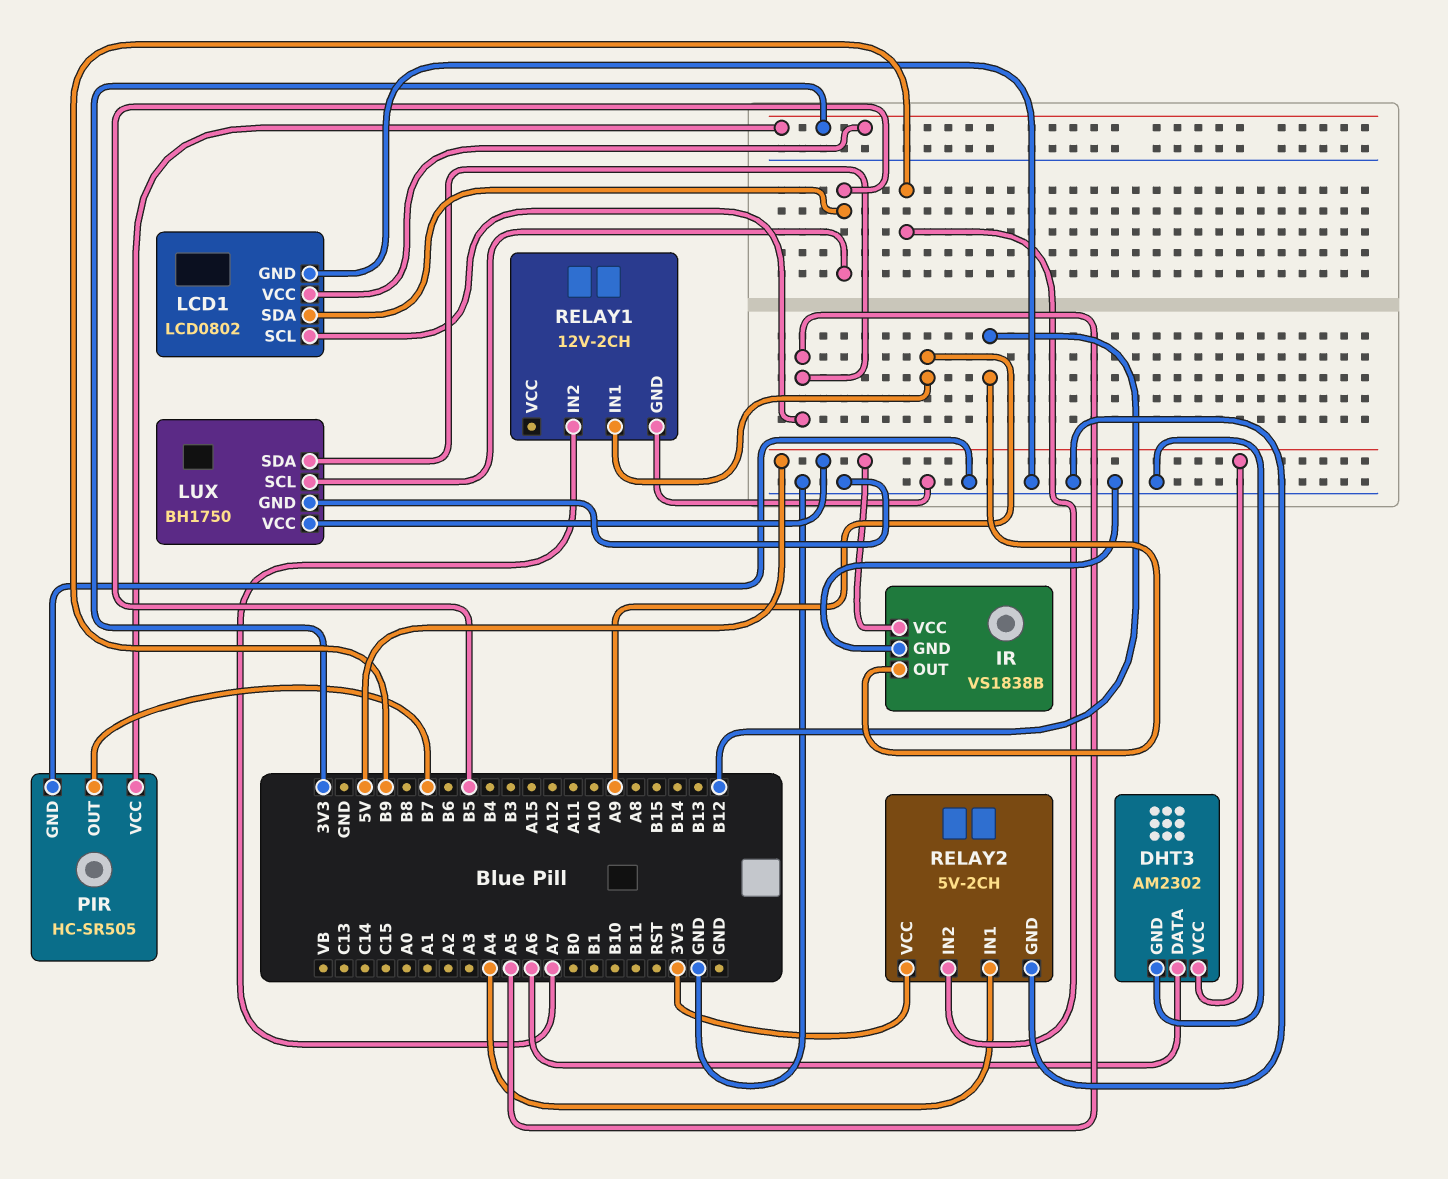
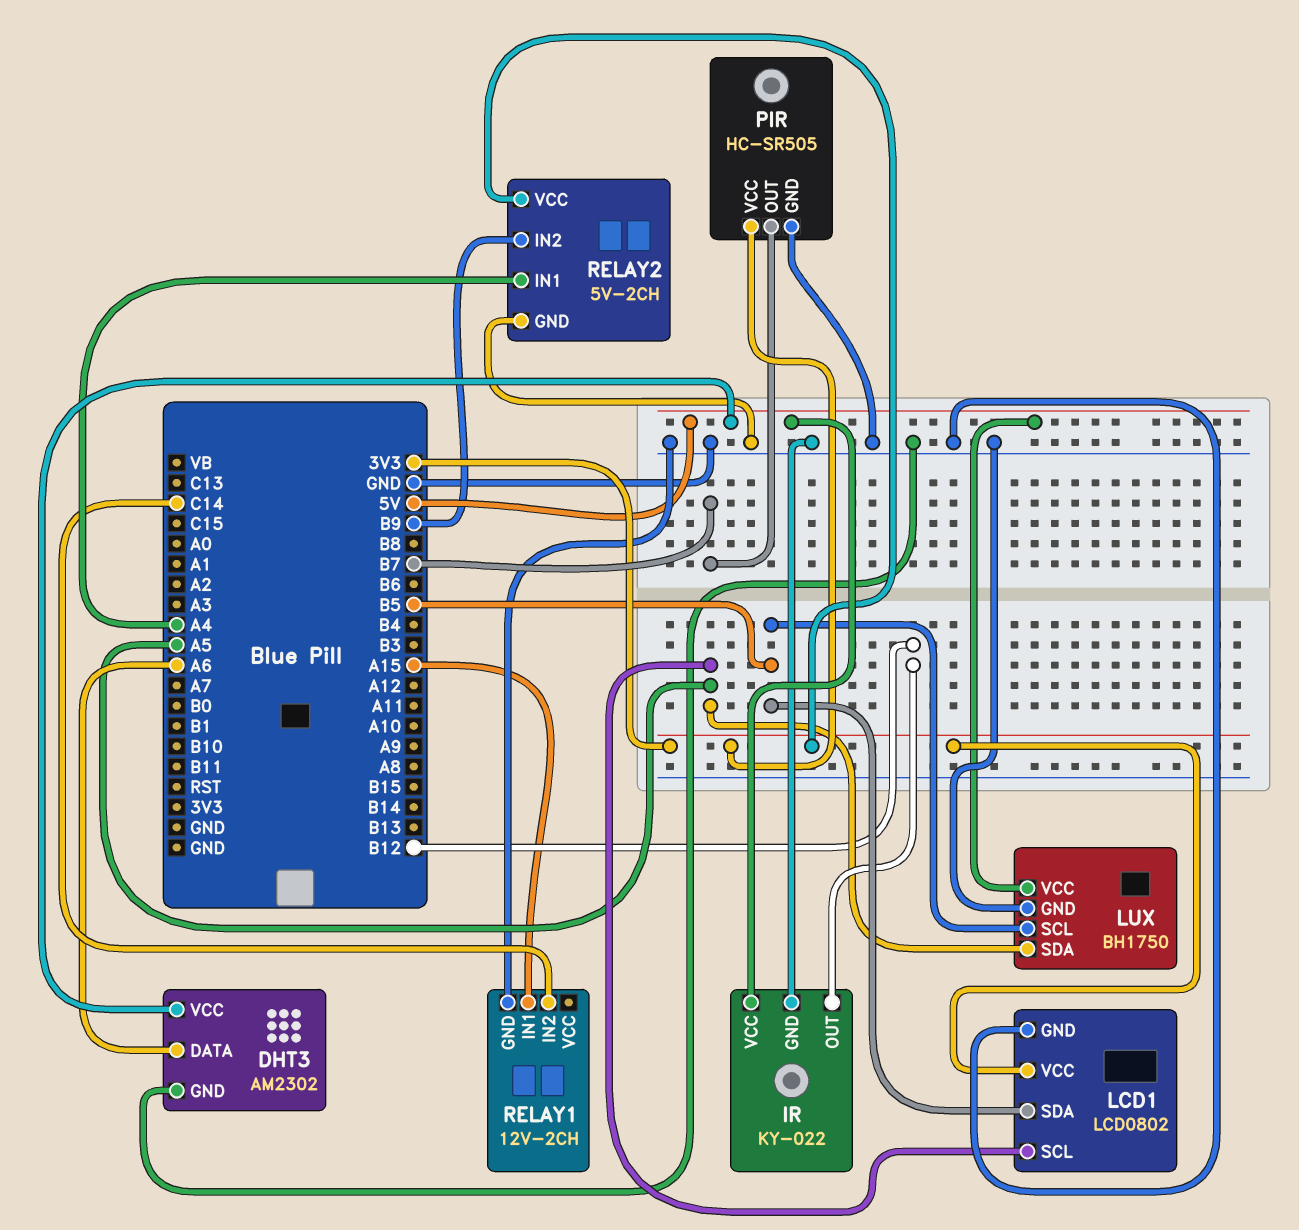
IR: VS1838B -> KY-022
RELAY1 pin IN1: A9 -> A15
RELAY1 pin IN2: A7 -> C14

